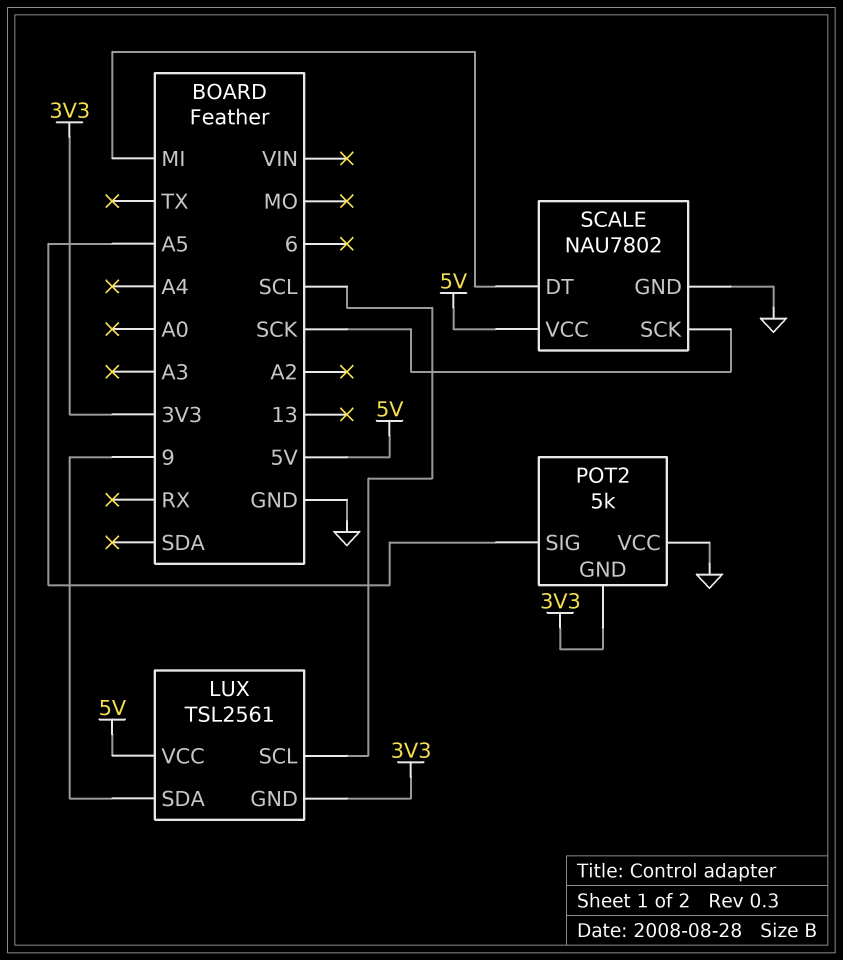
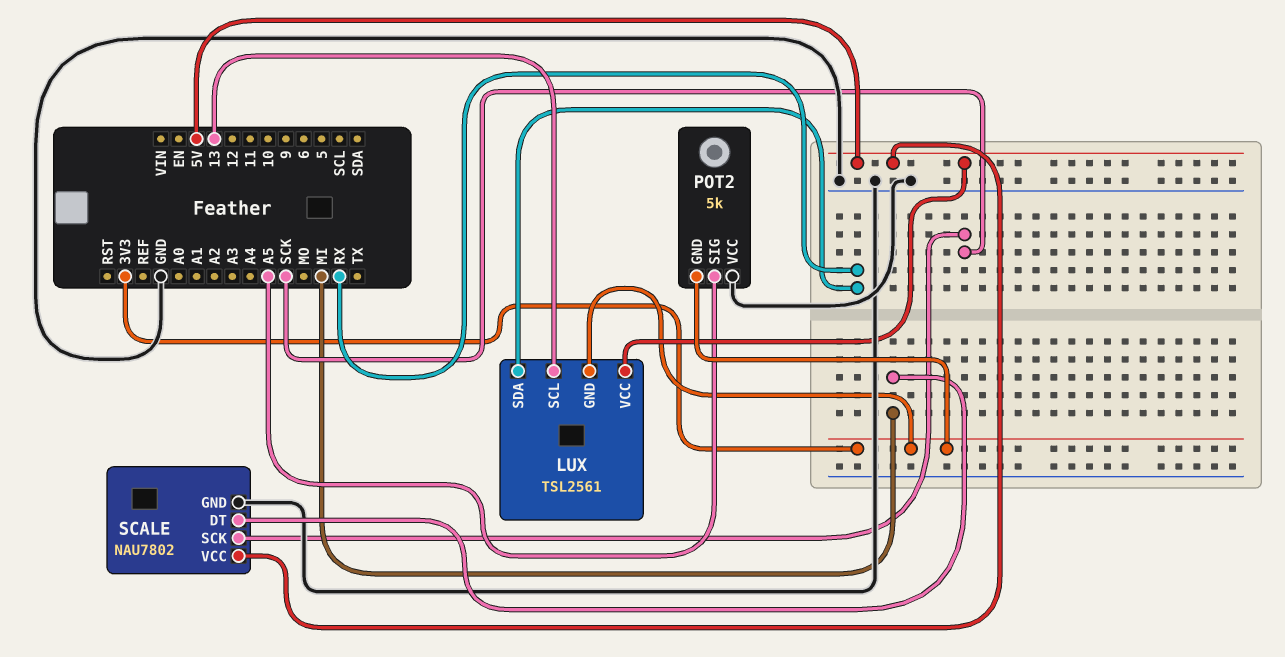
LUX pin SCL: SCL -> 13
LUX pin SDA: 9 -> RX

